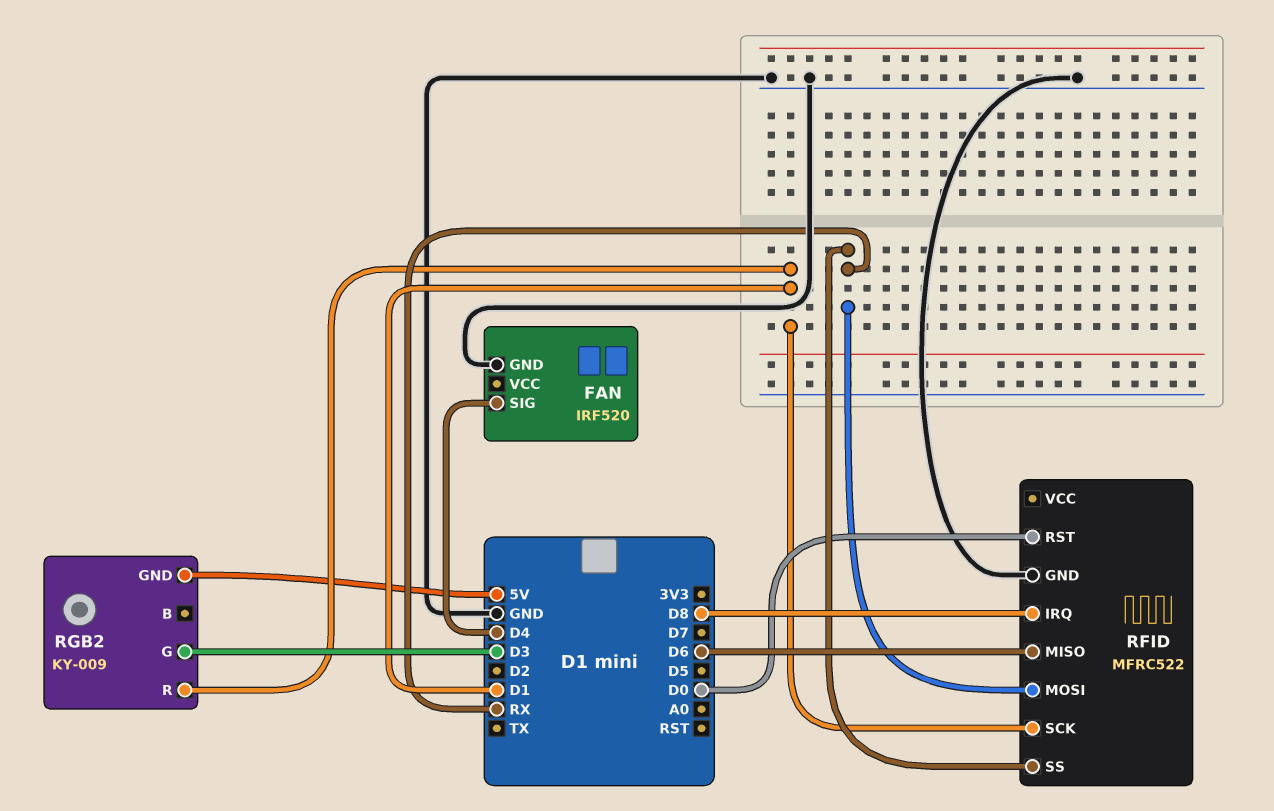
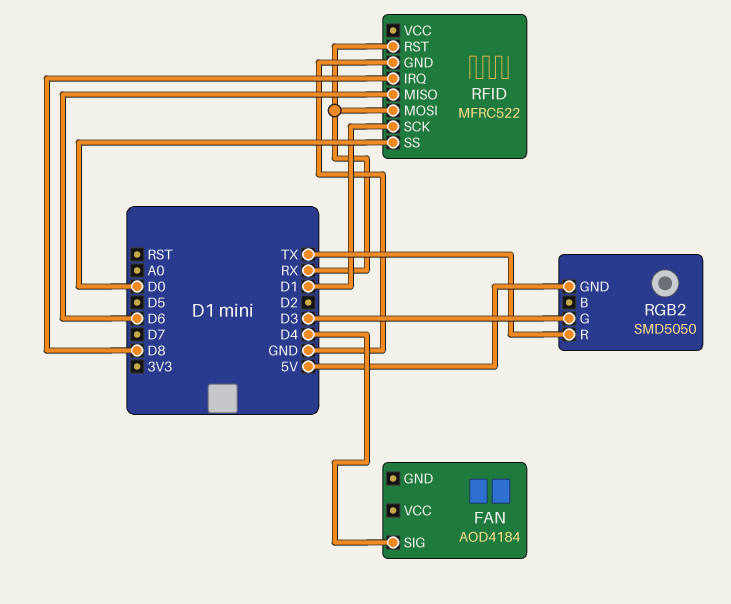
FAN: IRF520 -> AOD4184
FAN pin GND: GND -> none
RFID pin RST: D0 -> RX
RFID pin SS: RX -> D0
RGB2: KY-009 -> SMD5050
RGB2 pin R: D1 -> TX

